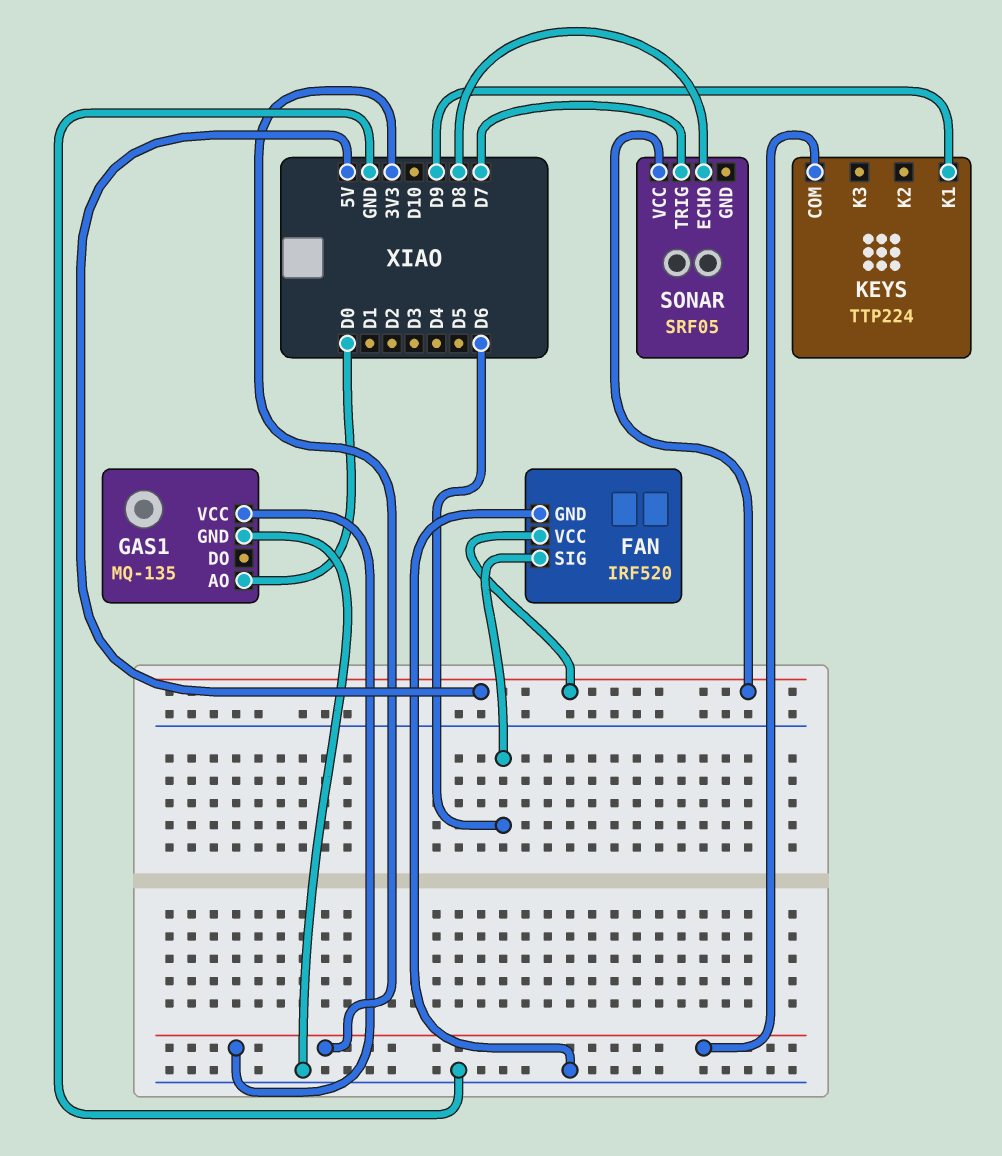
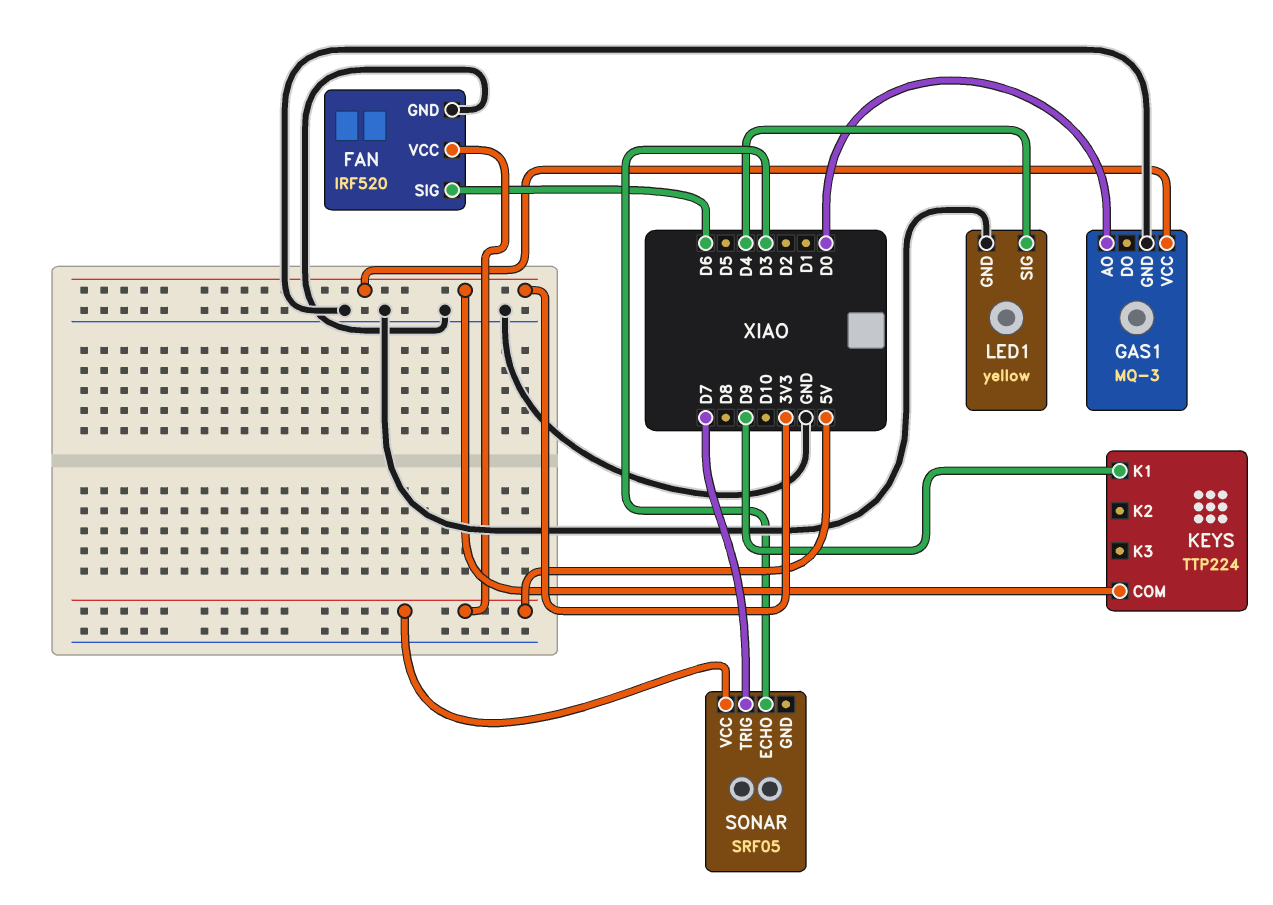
GAS1: MQ-135 -> MQ-3
LED1: none -> yellow
LED1 pin GND: none -> GND
LED1 pin SIG: none -> D4
SONAR pin ECHO: D8 -> D3

